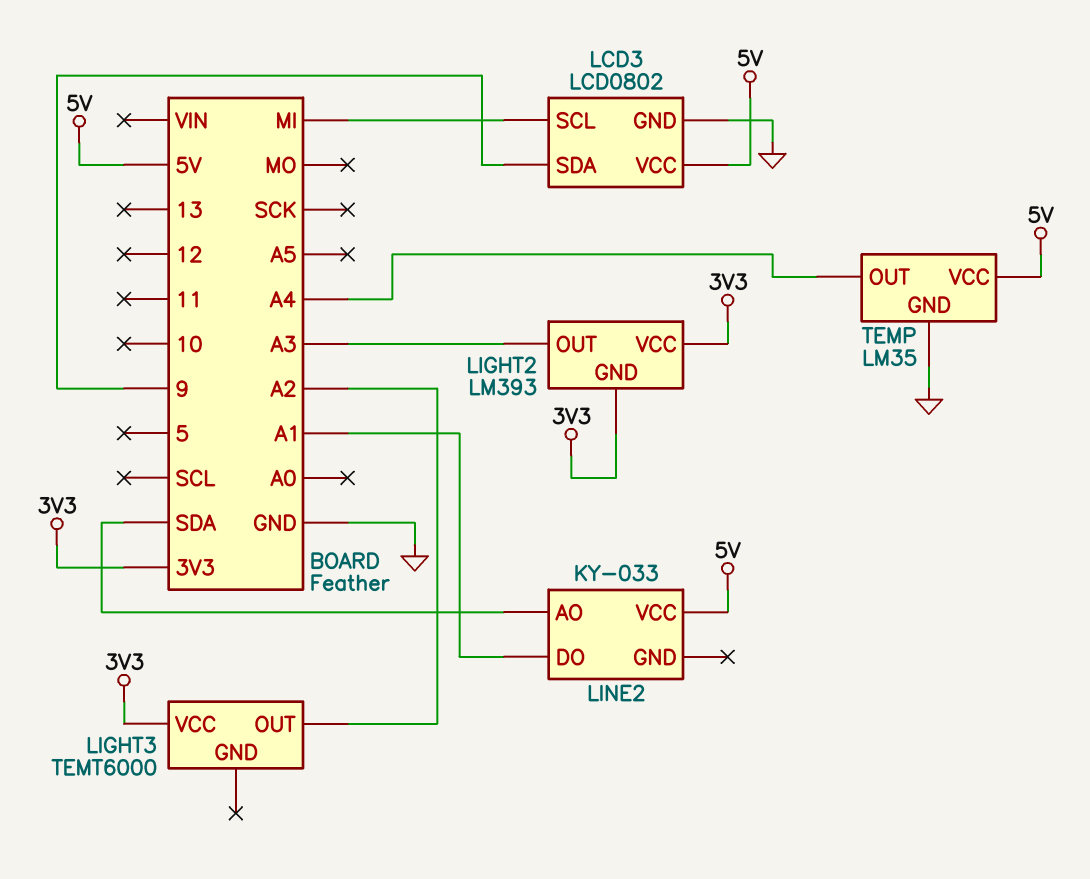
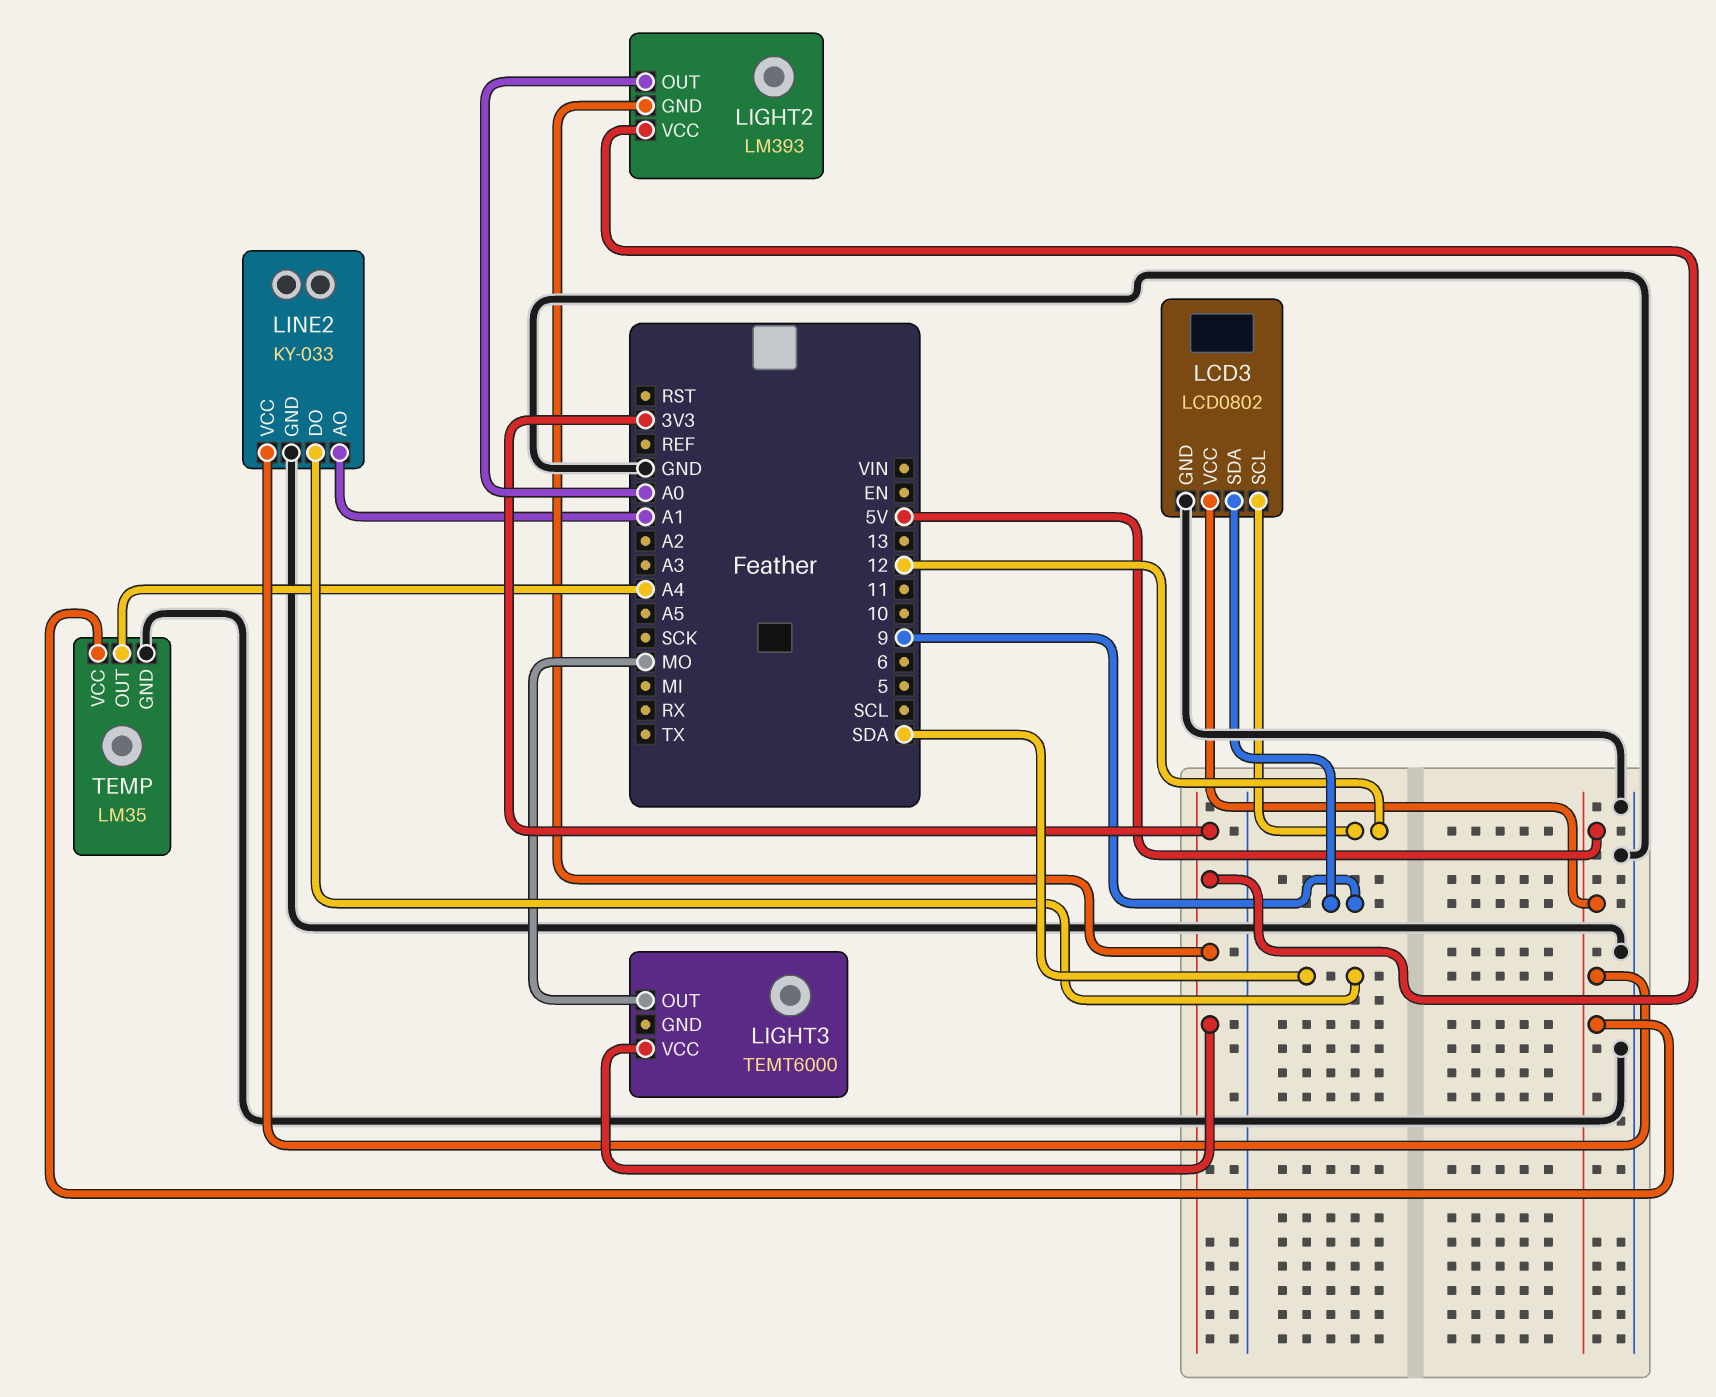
LCD3 pin SCL: MI -> 12
LIGHT2 pin OUT: A3 -> A0
LIGHT3 pin OUT: A2 -> MO
LINE2 pin AO: SDA -> A1
LINE2 pin DO: A1 -> SDA
LINE2 pin GND: none -> GND

